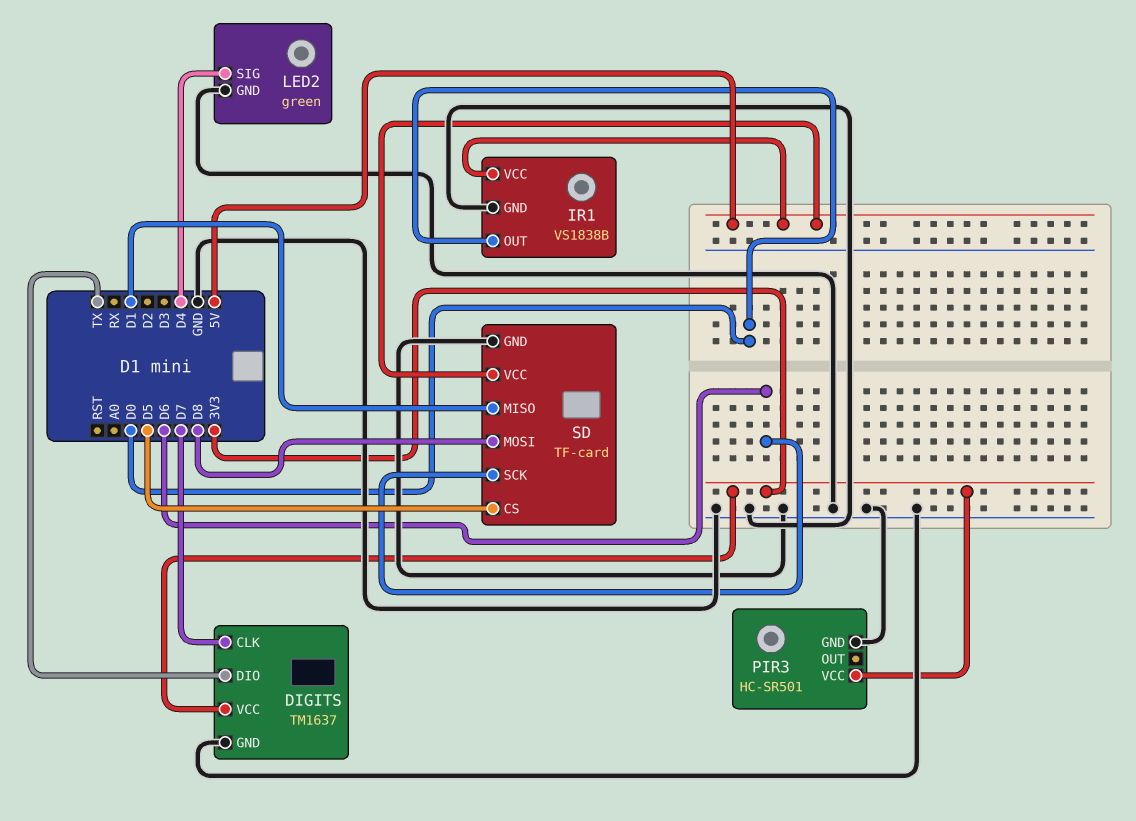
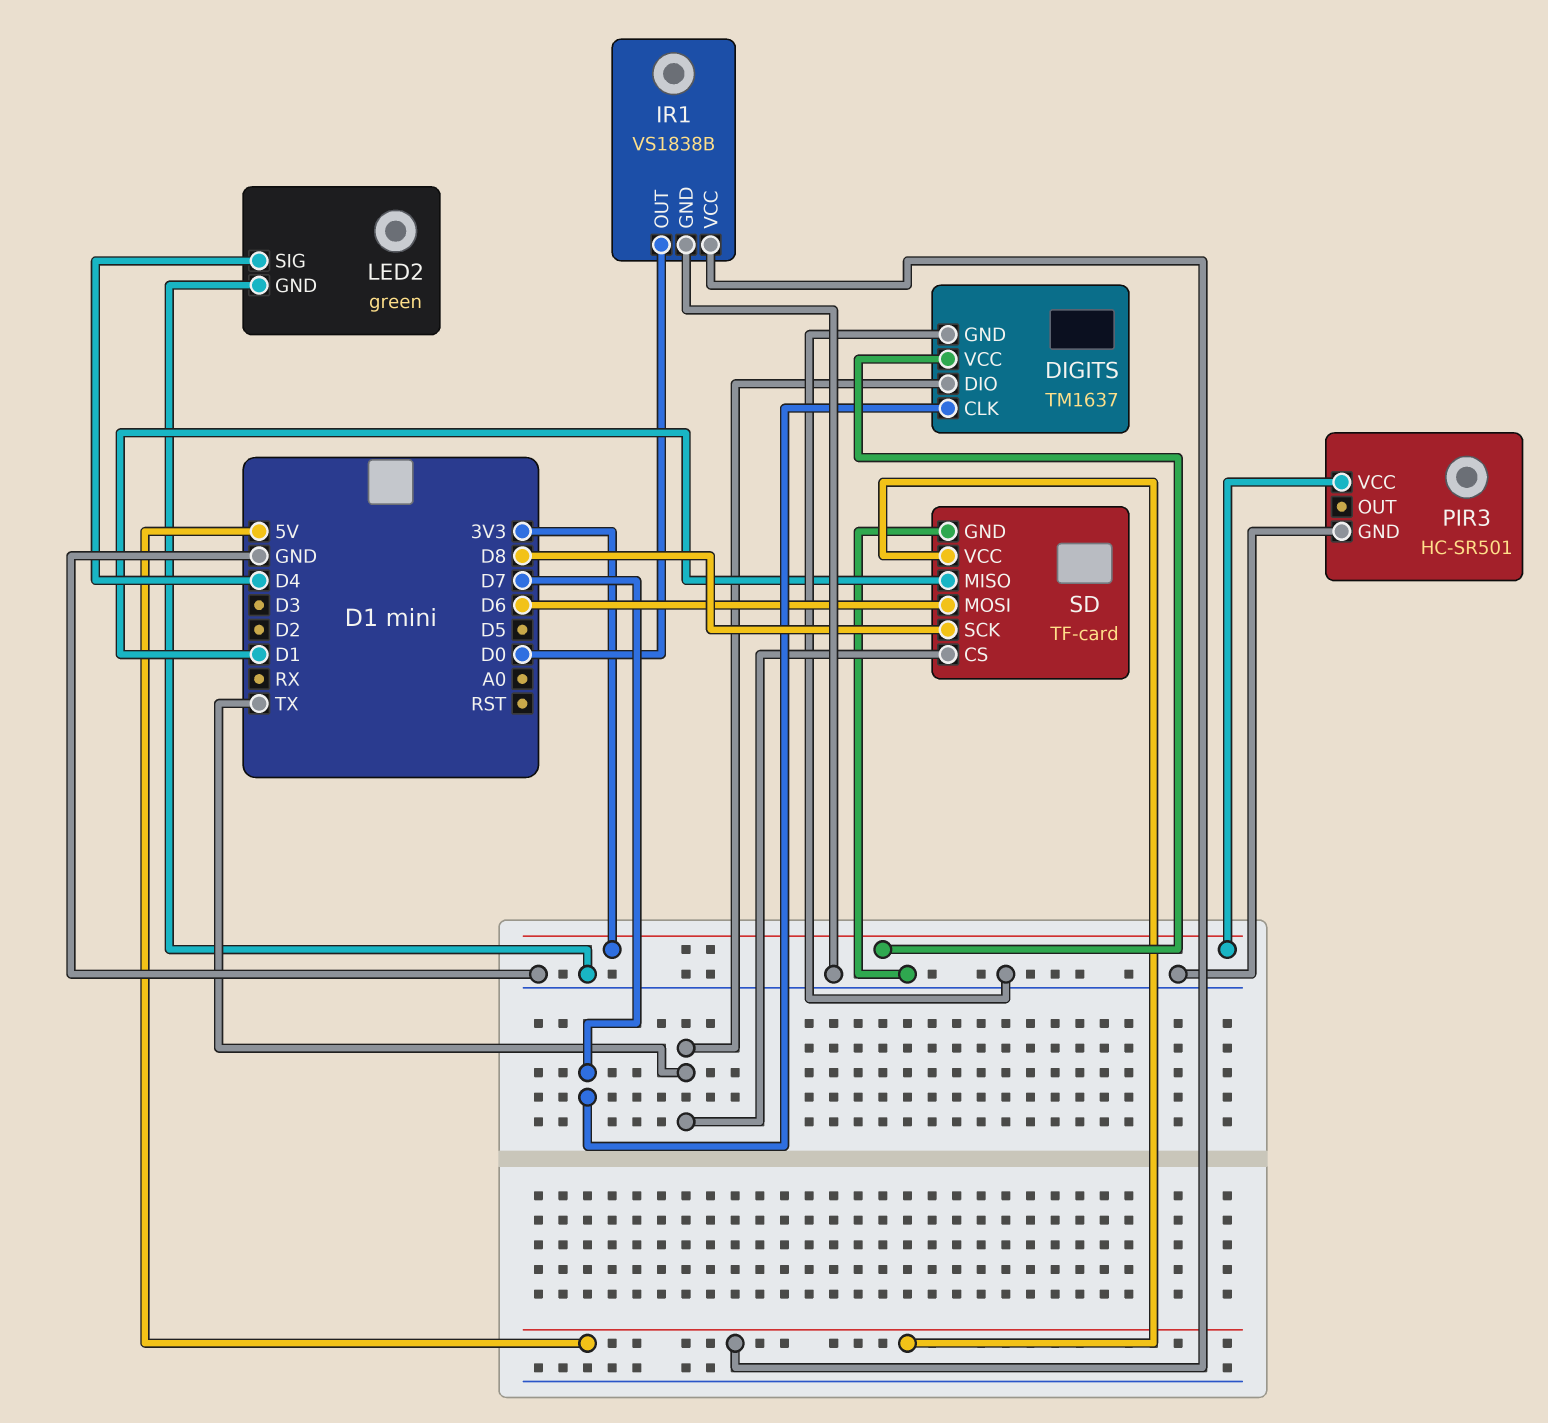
SD pin CS: D5 -> TX
SD pin MOSI: D8 -> D6
SD pin SCK: D6 -> D8

